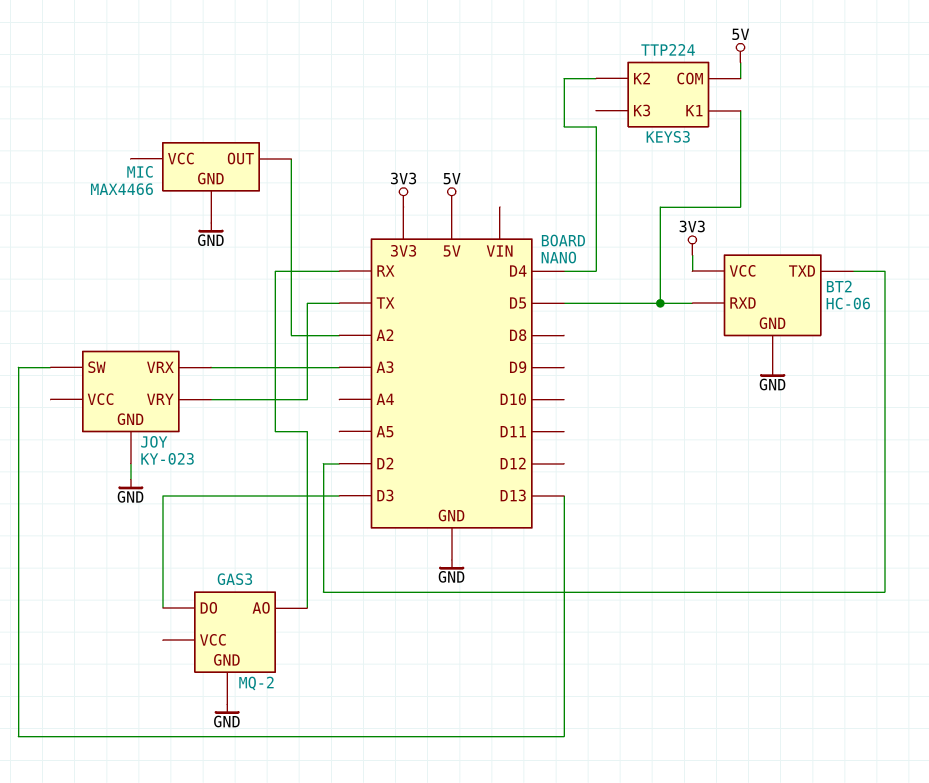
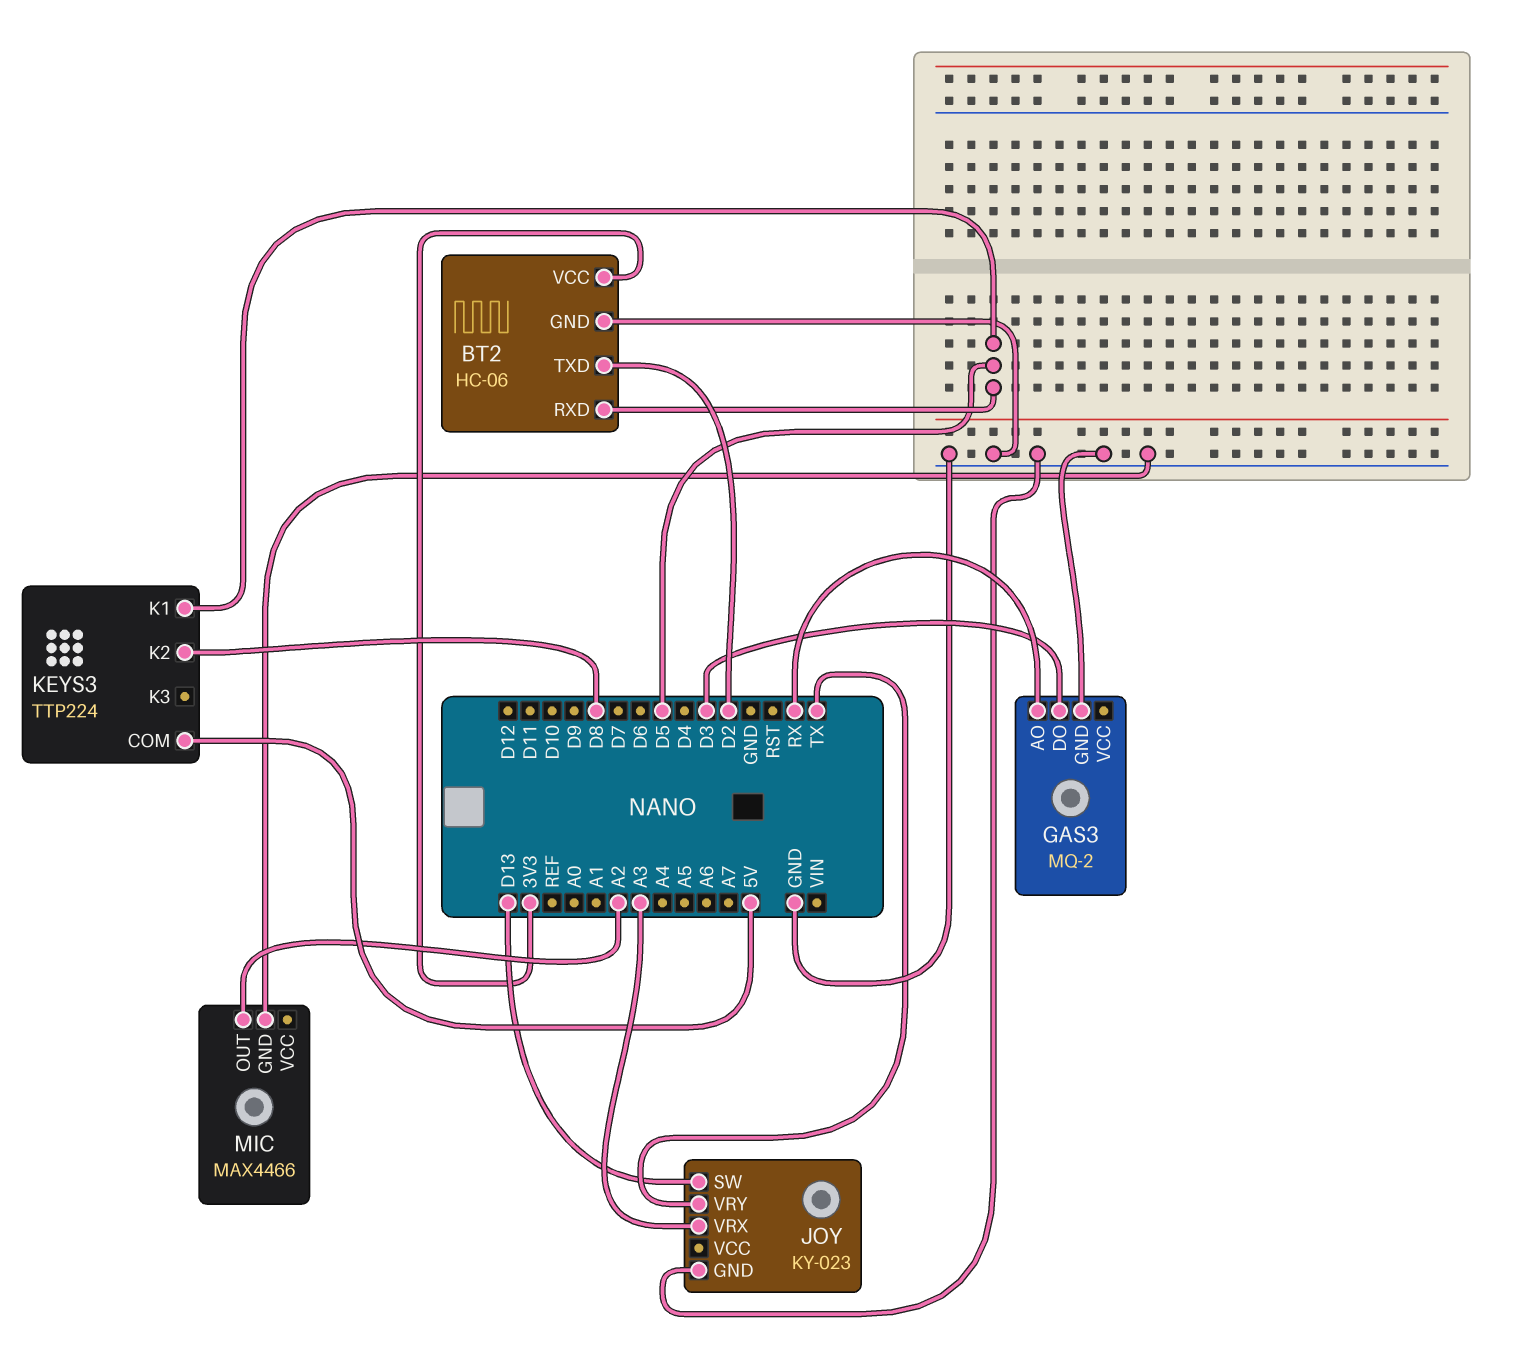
KEYS3 pin K2: D4 -> D8

